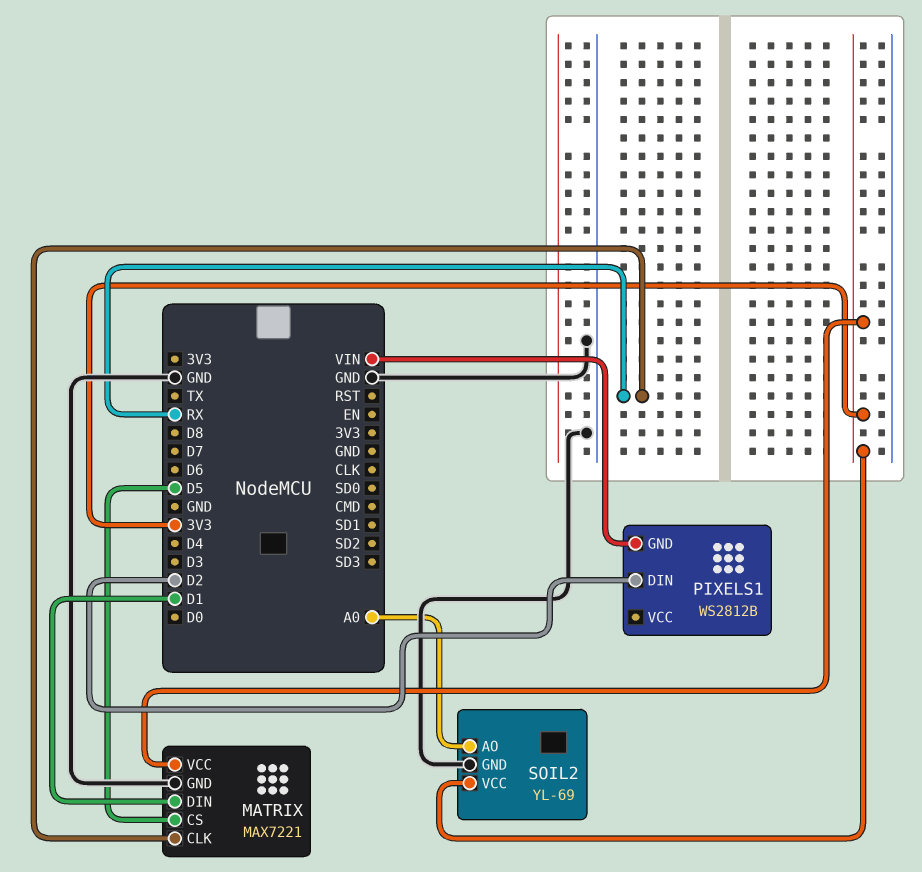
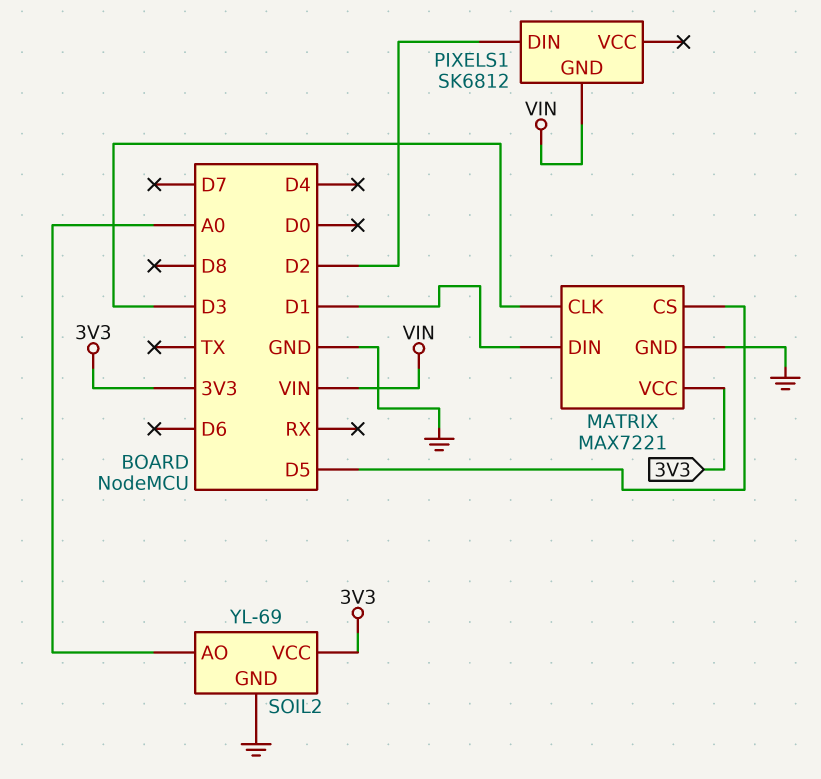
MATRIX pin CLK: RX -> D3
PIXELS1: WS2812B -> SK6812

